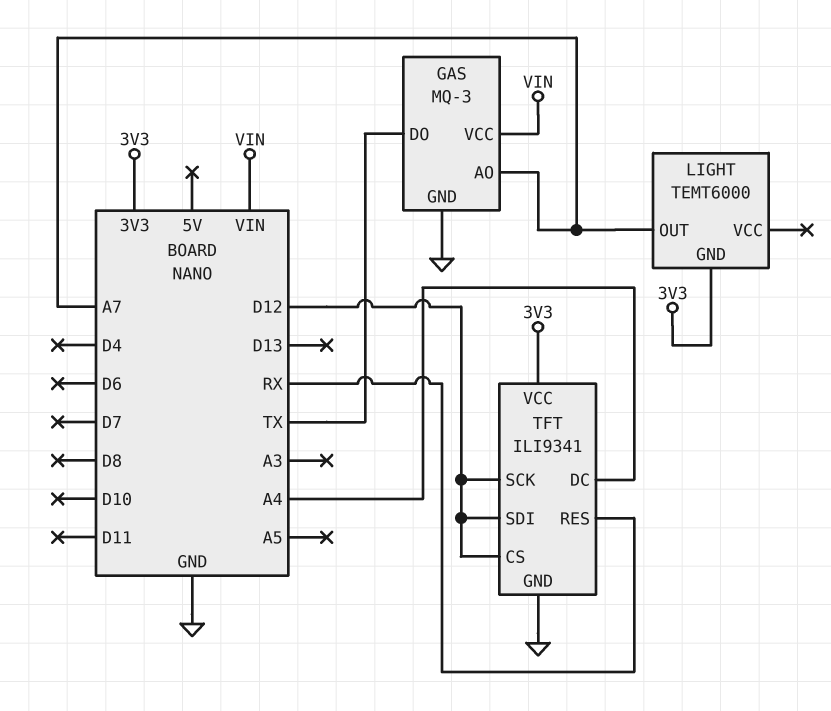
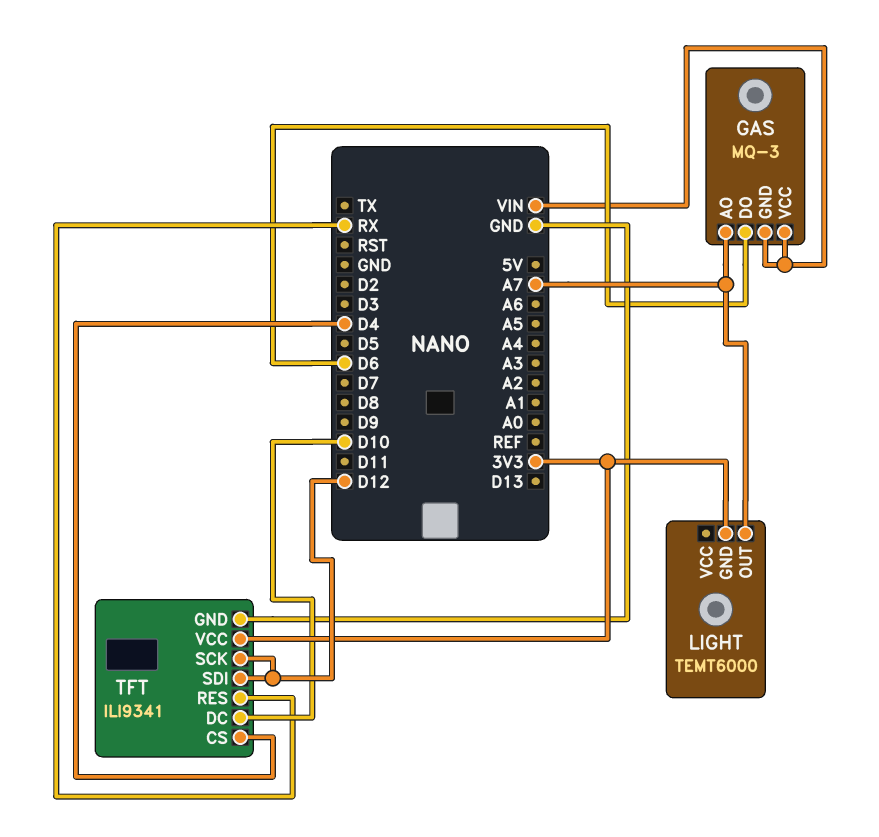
GAS pin DO: TX -> D6
GAS pin GND: GND -> VIN
TFT pin CS: D12 -> D4
TFT pin DC: A4 -> D10

